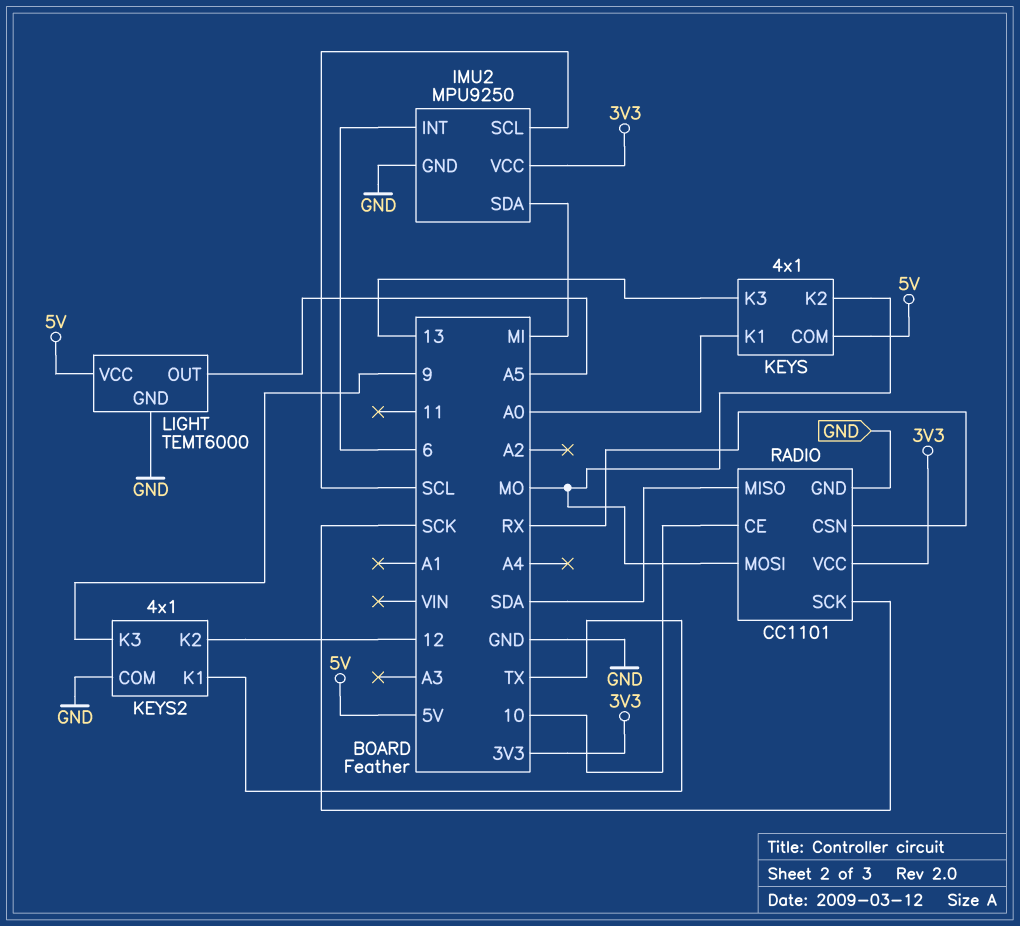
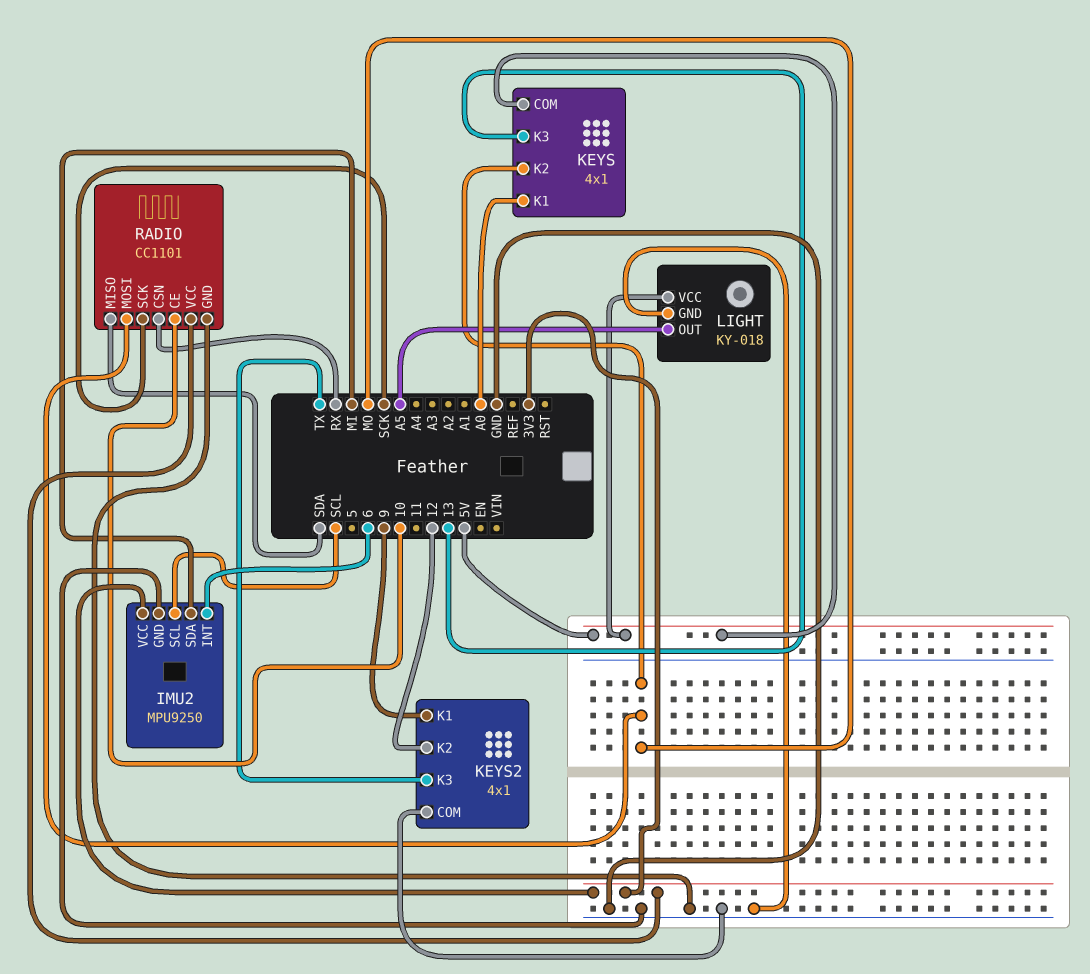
KEYS2 pin K1: TX -> 9
KEYS2 pin K3: 9 -> TX
LIGHT: TEMT6000 -> KY-018

